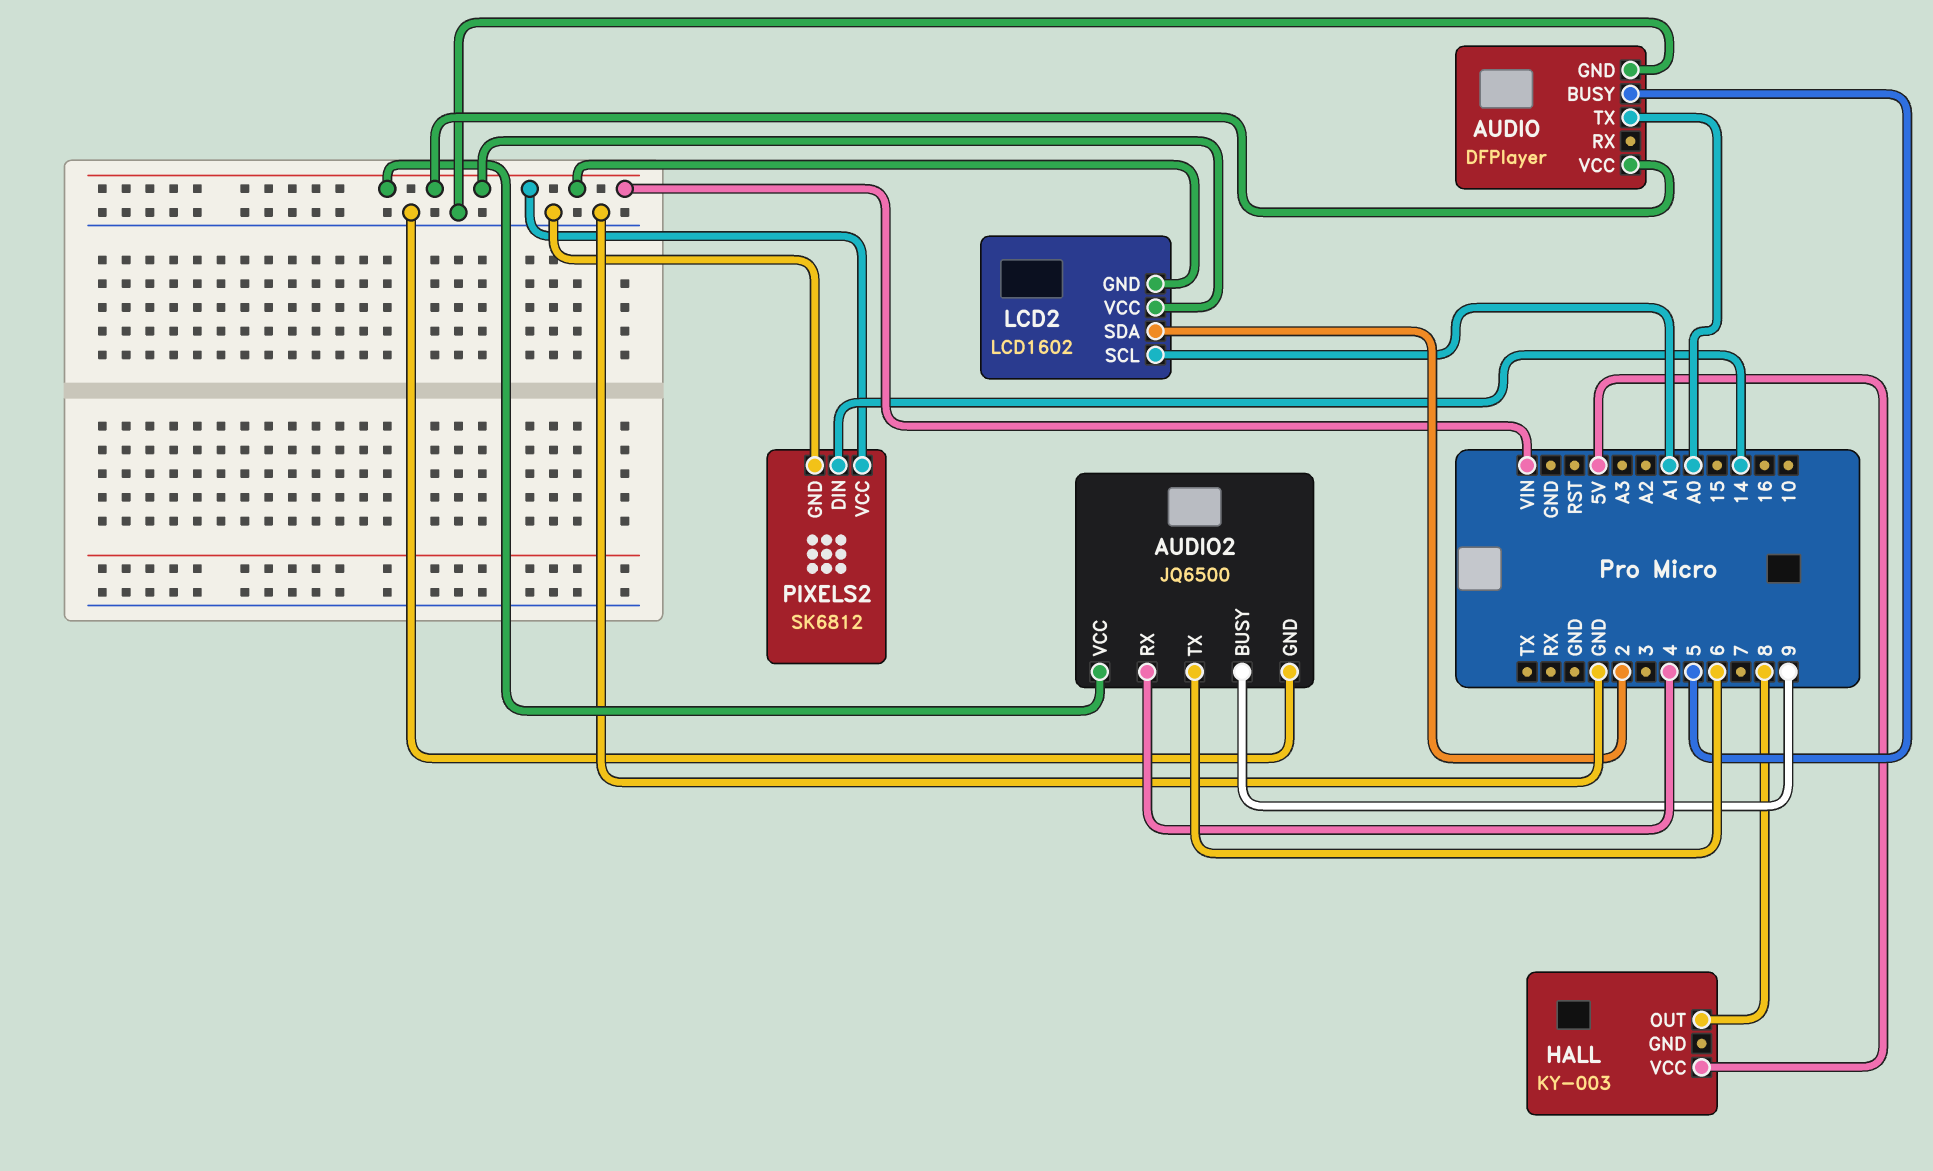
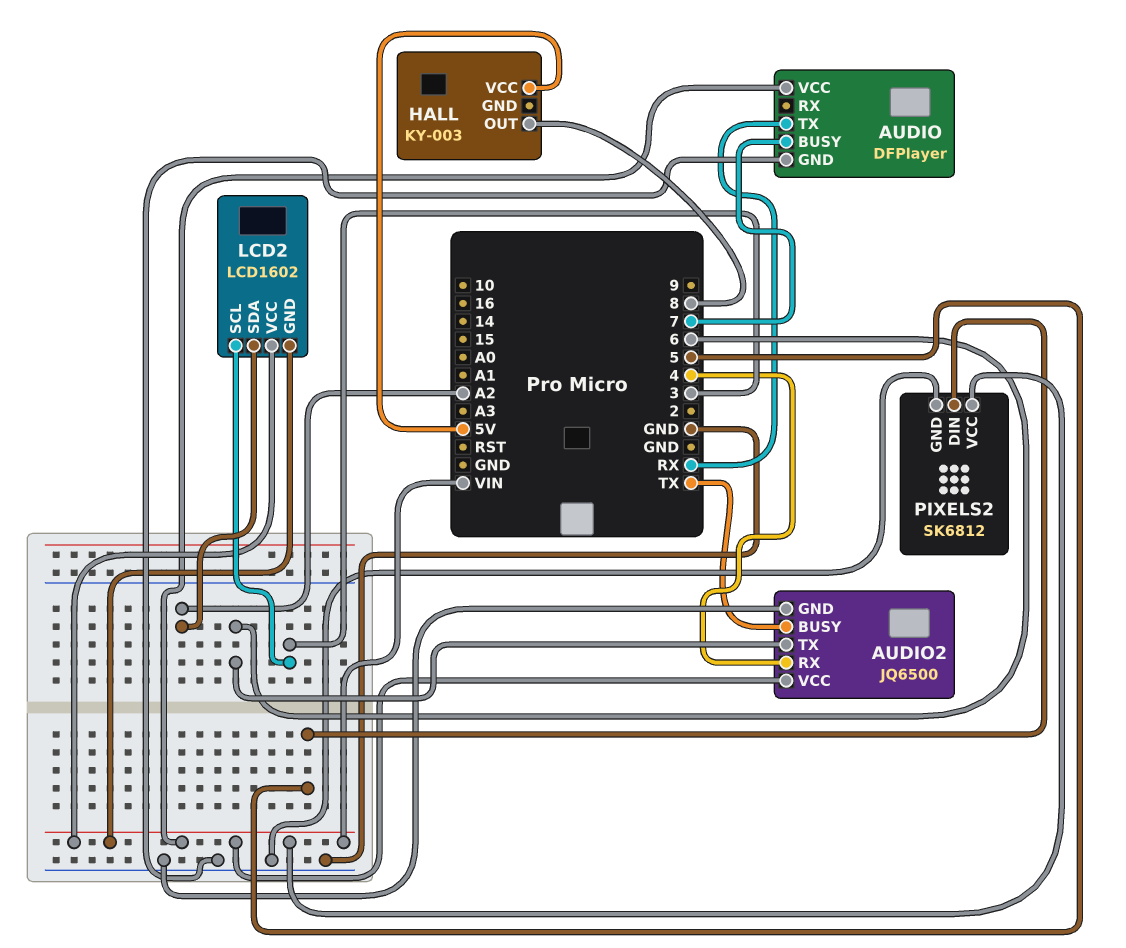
AUDIO pin BUSY: 5 -> 7
AUDIO pin TX: A0 -> RX
AUDIO2 pin BUSY: 9 -> TX
LCD2 pin SCL: A1 -> 3
LCD2 pin SDA: 2 -> A2
PIXELS2 pin DIN: 14 -> 5

